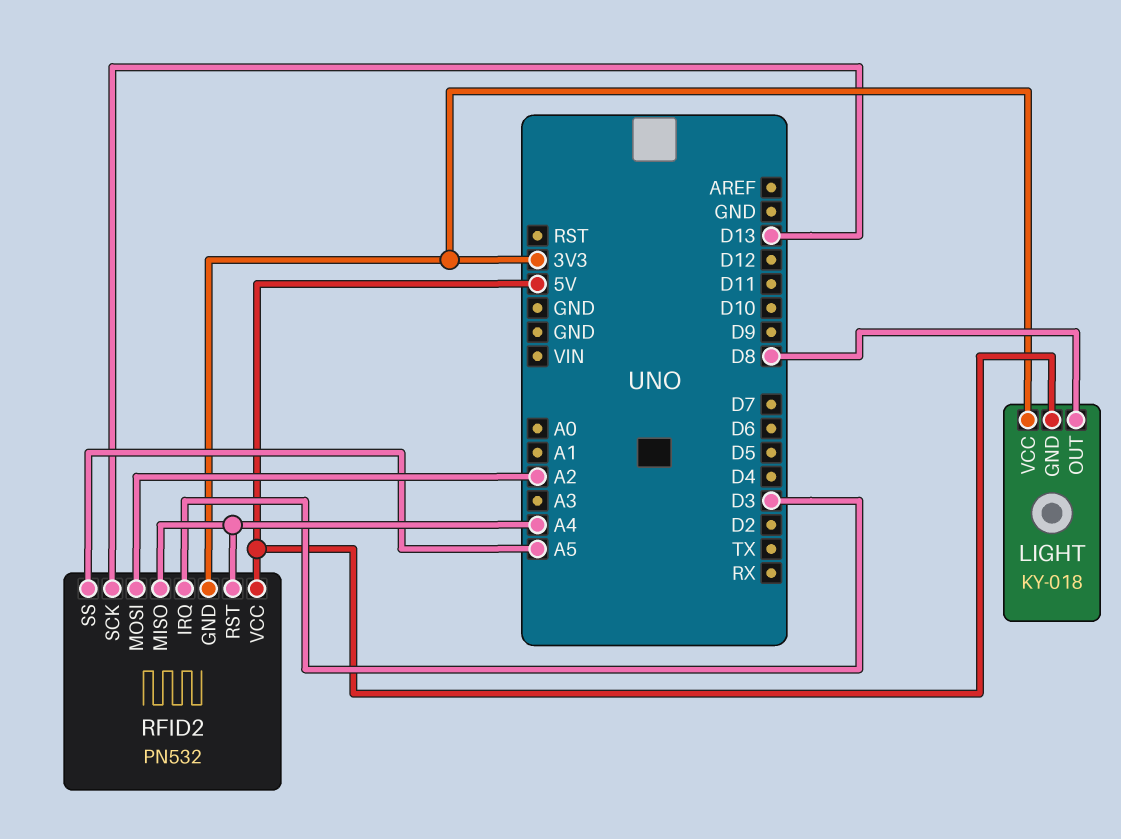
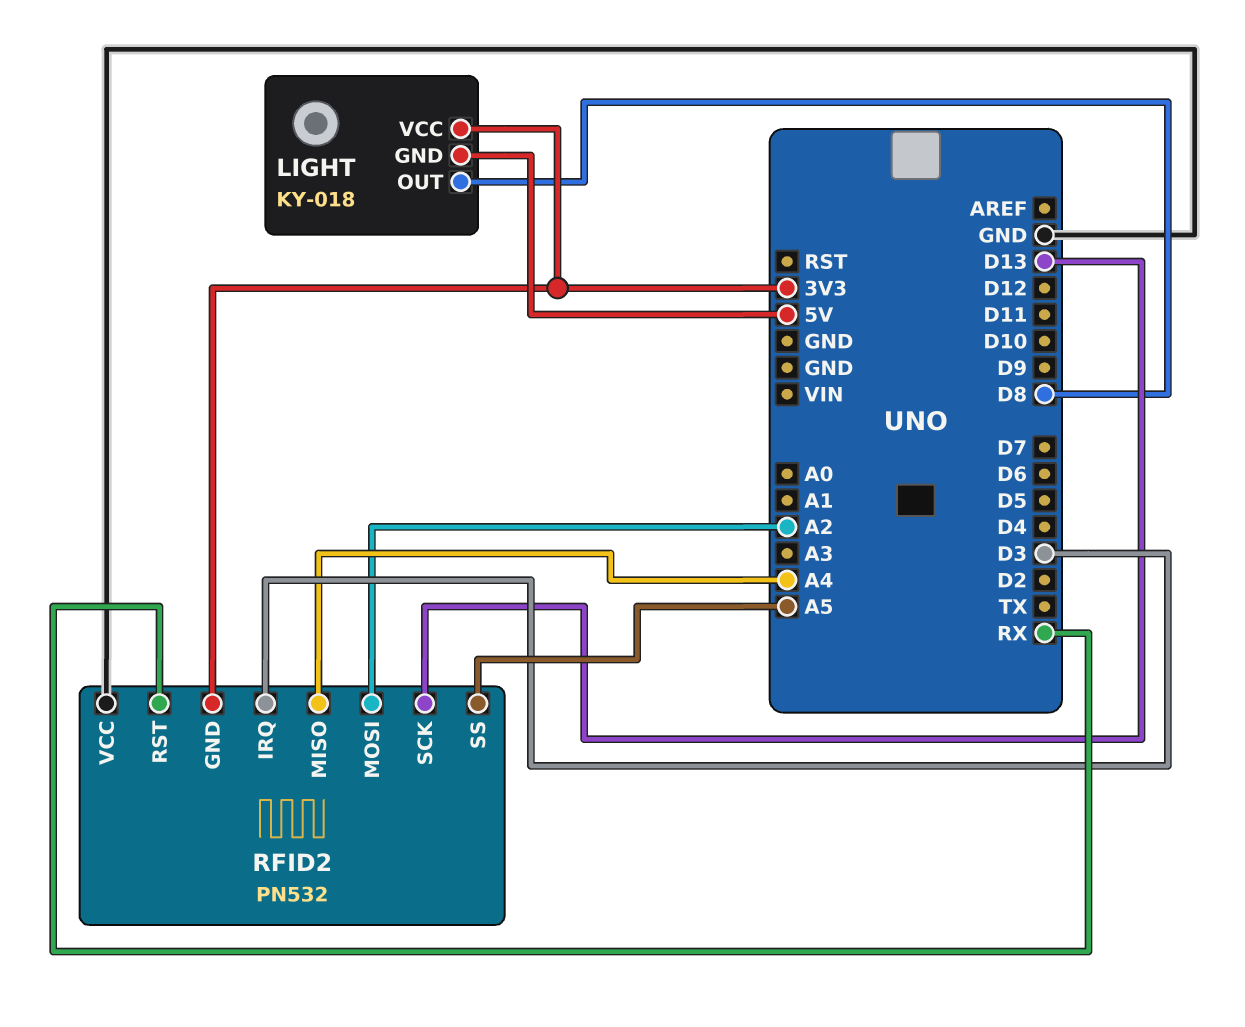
RFID2 pin RST: A4 -> RX
RFID2 pin VCC: 5V -> GND

